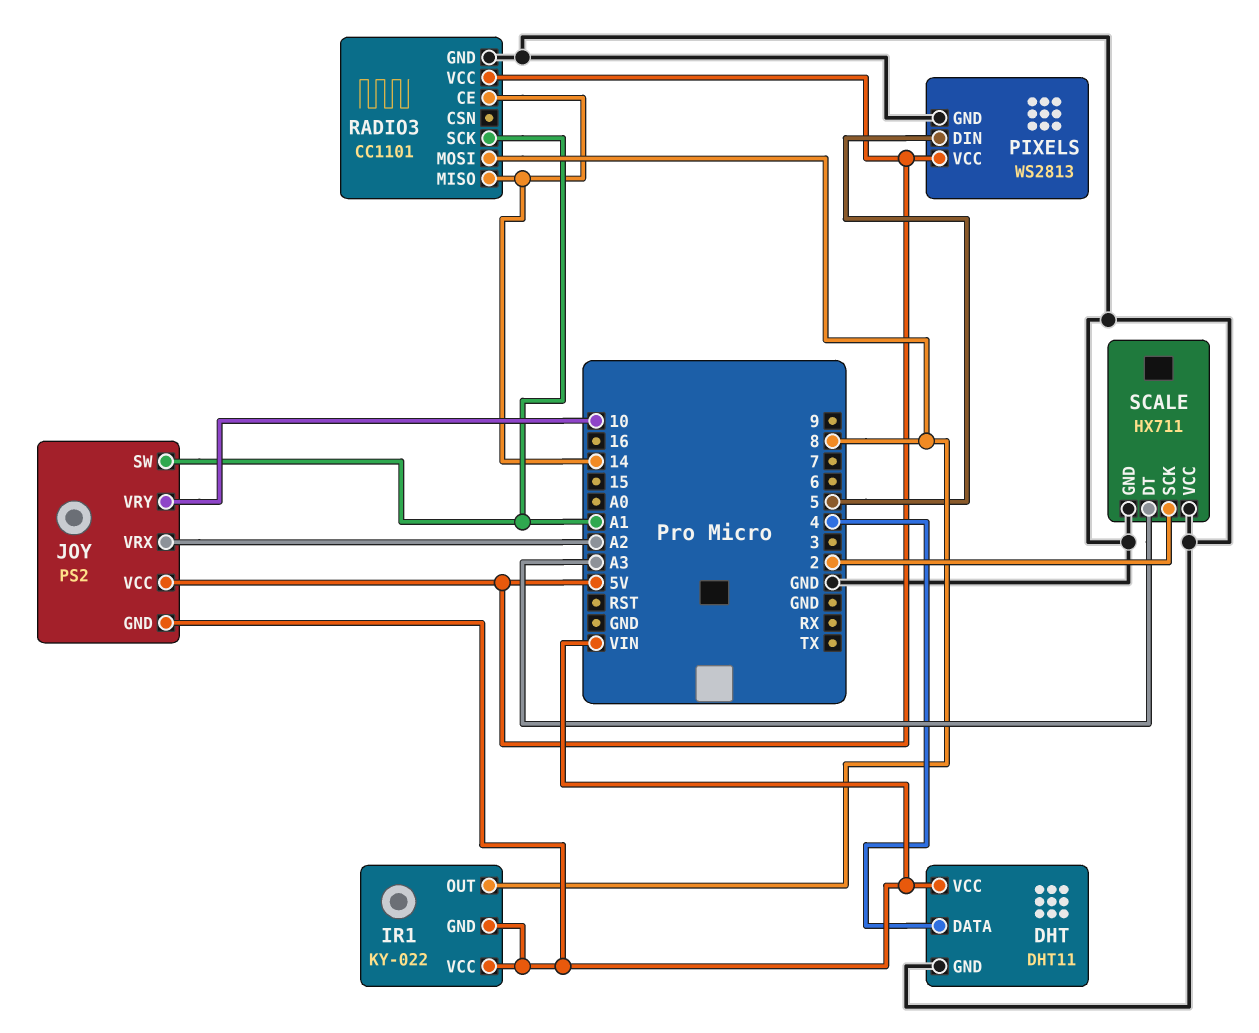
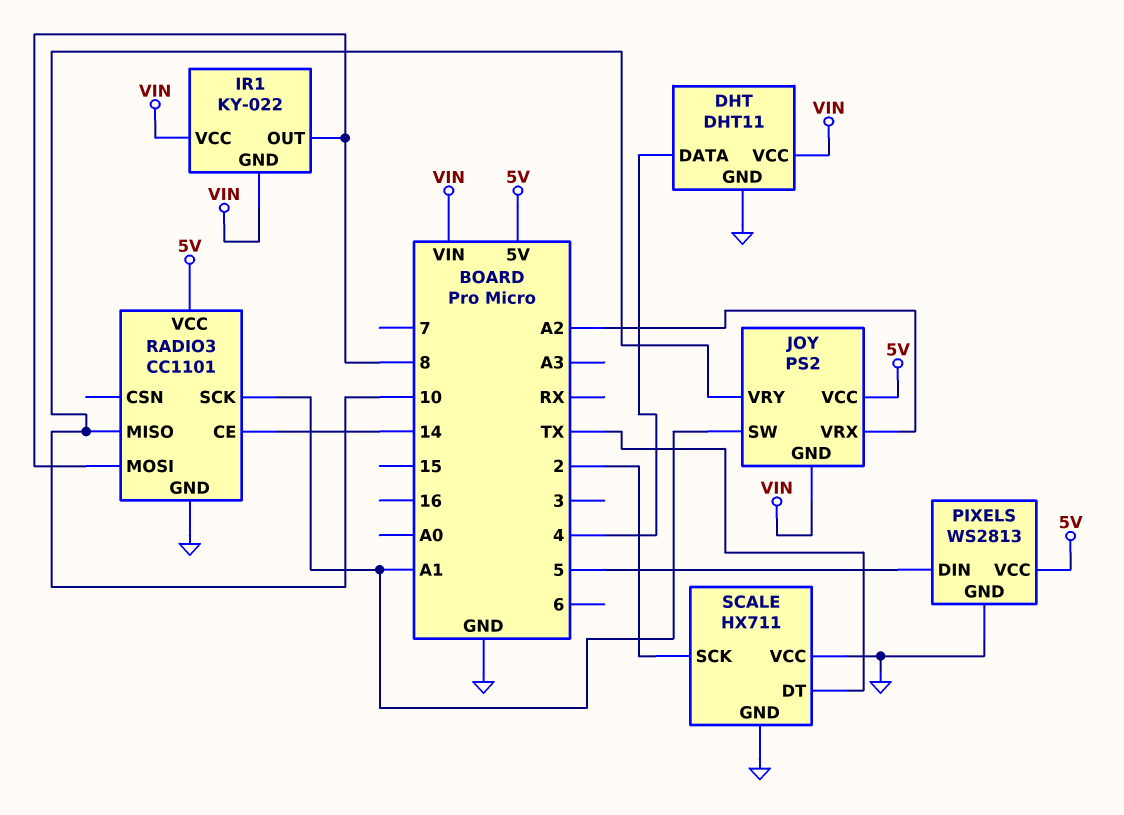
RADIO3 pin MISO: 14 -> 10
SCALE pin DT: A3 -> TX

